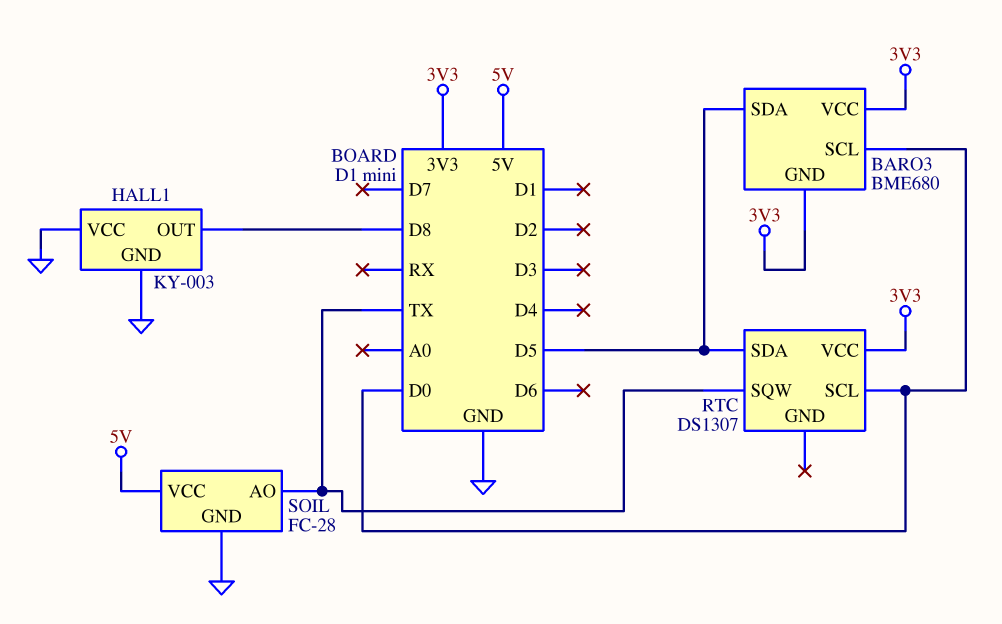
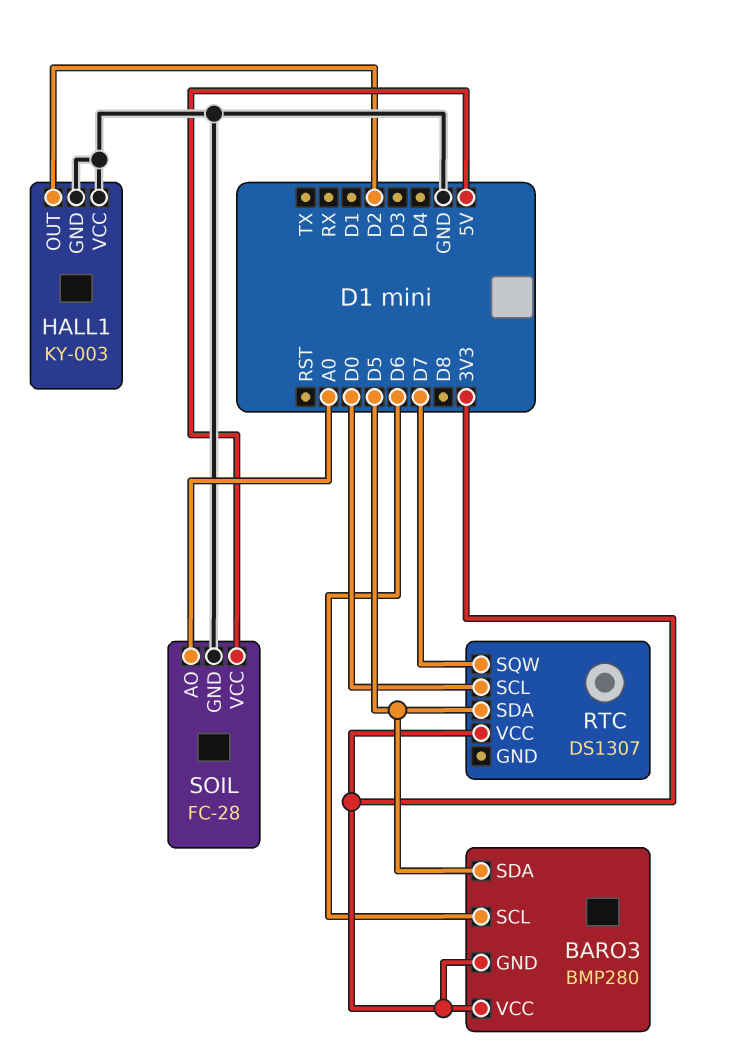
BARO3: BME680 -> BMP280
BARO3 pin SCL: D0 -> D6
HALL1 pin OUT: D8 -> D2
RTC pin SQW: TX -> D7
SOIL pin AO: TX -> A0

